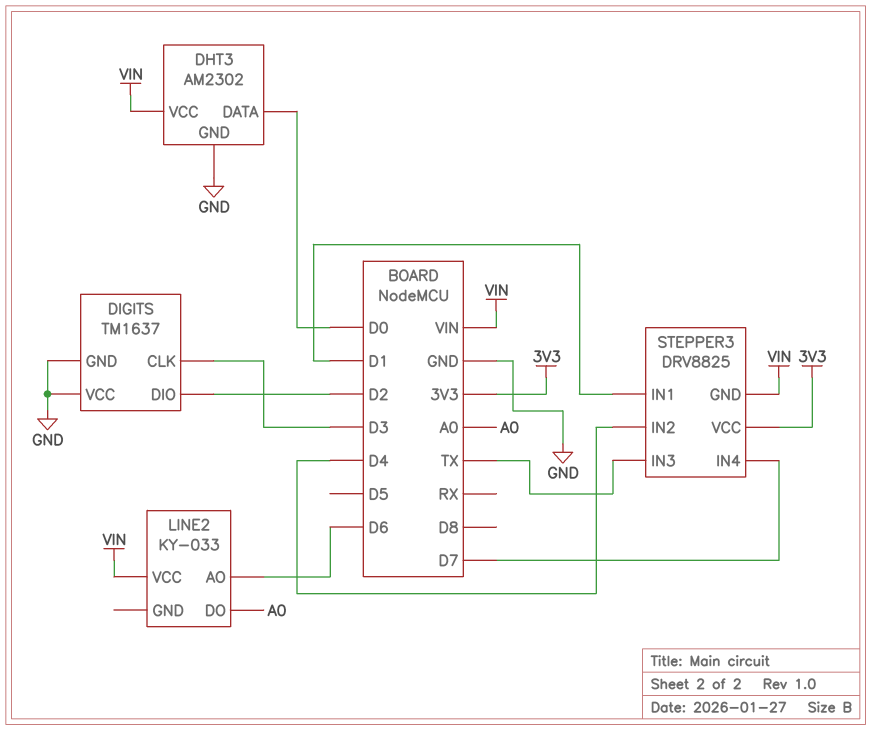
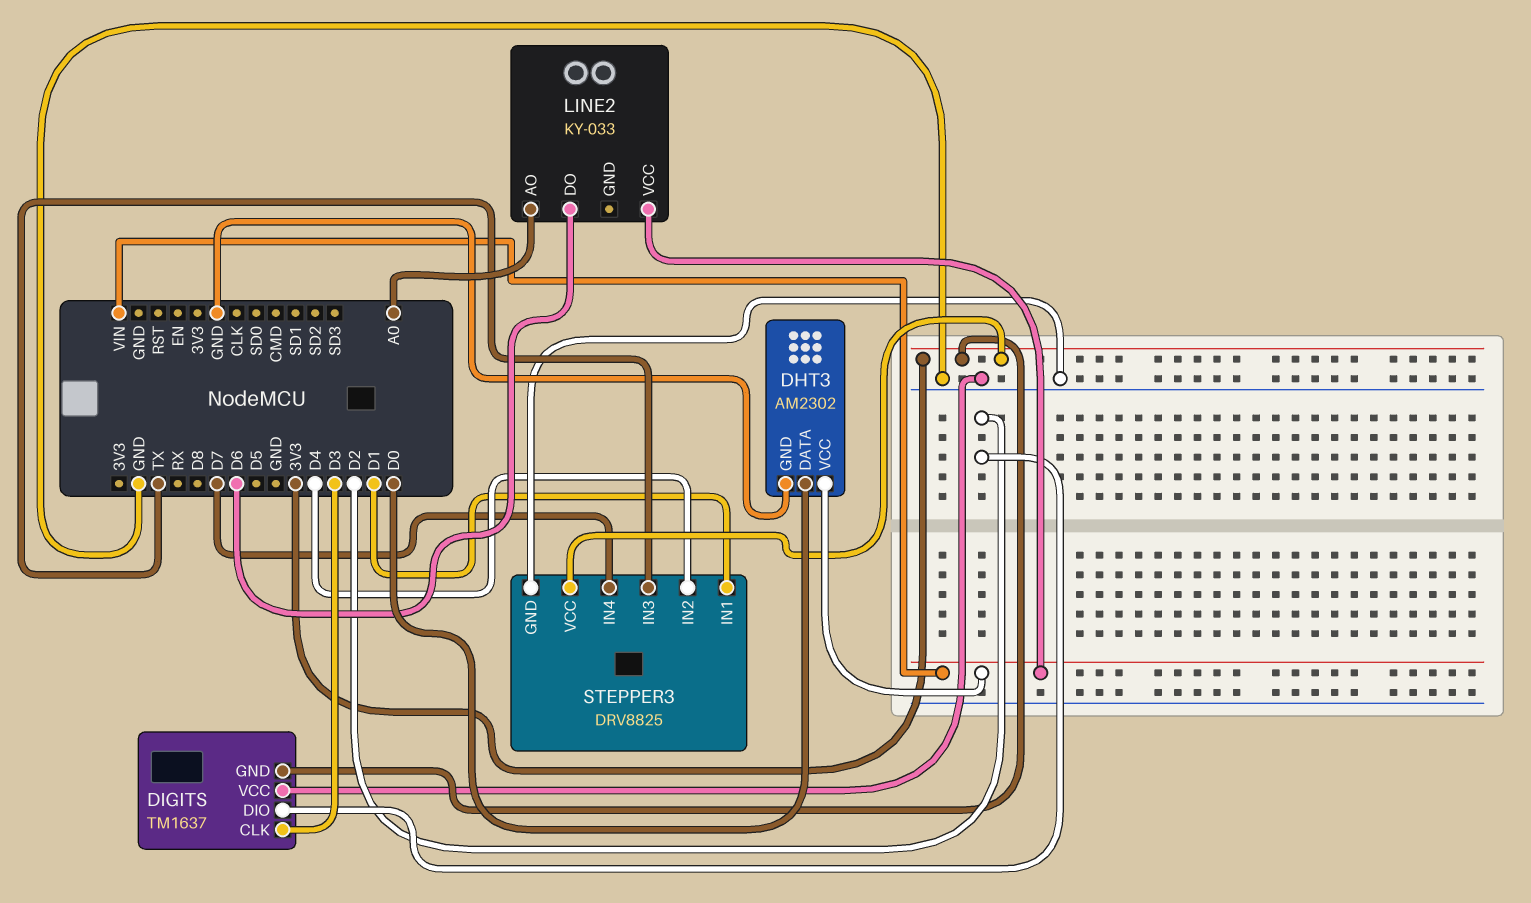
DIGITS pin GND: GND -> 3V3
LINE2 pin AO: D6 -> A0
LINE2 pin DO: A0 -> D6
STEPPER3 pin GND: VIN -> GND

